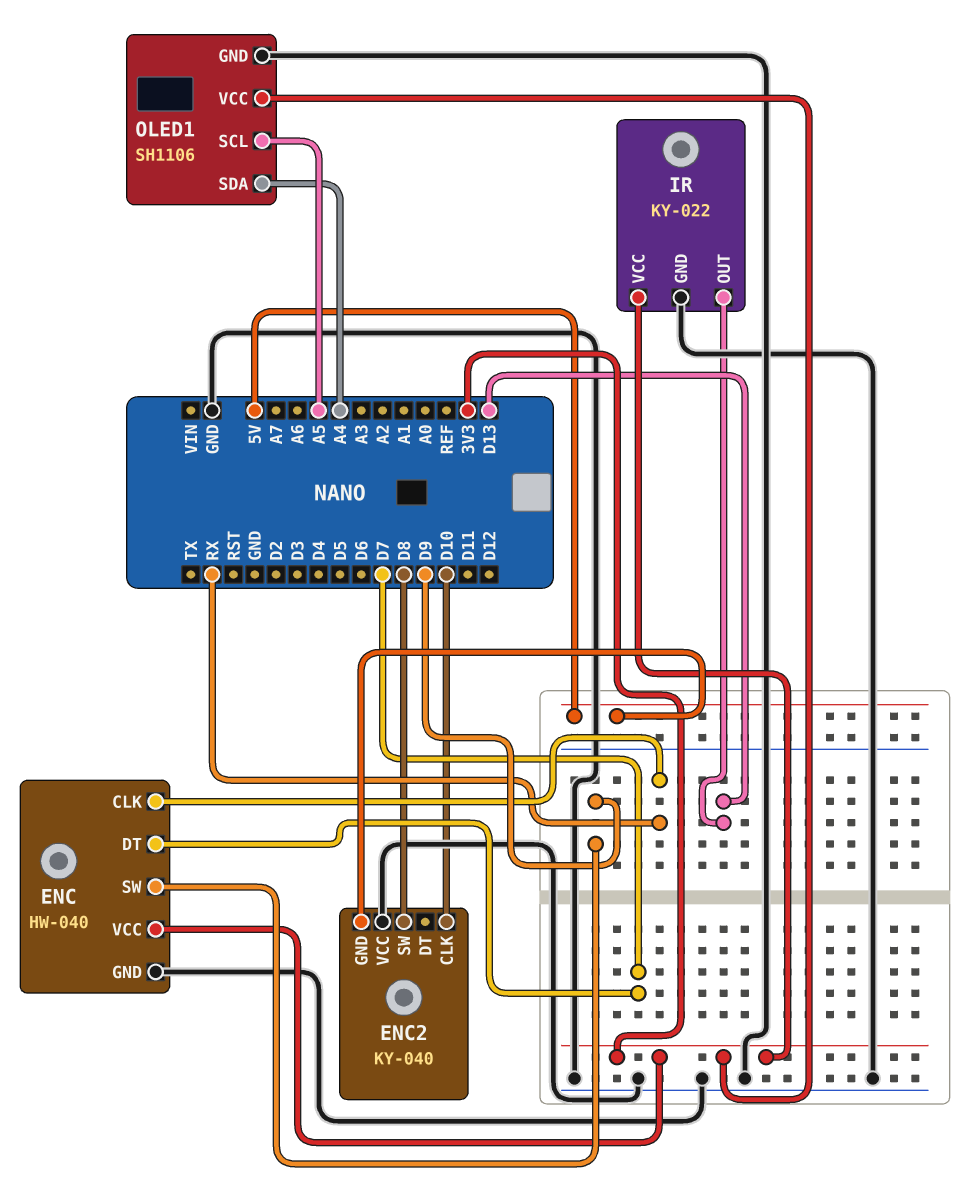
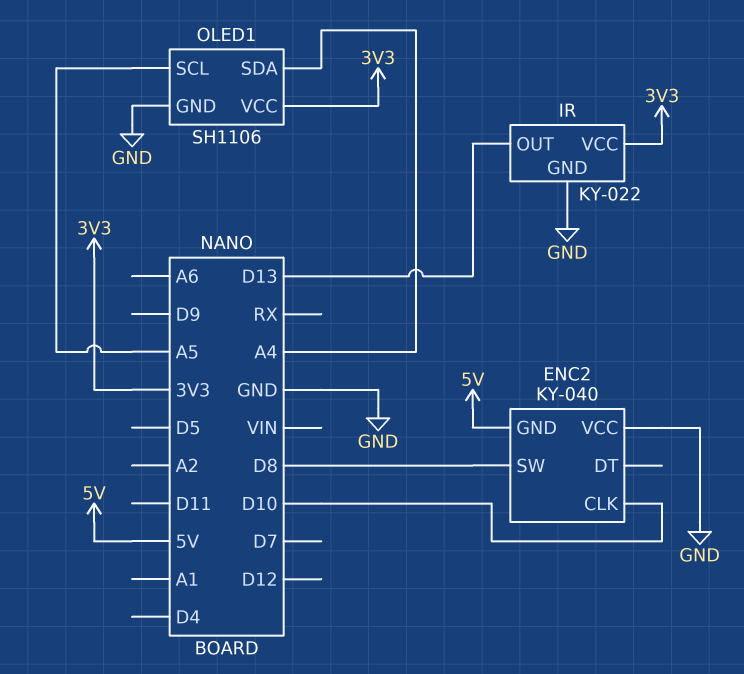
ENC: HW-040 -> none
ENC pin CLK: RX -> none
ENC pin DT: D7 -> none
ENC pin GND: GND -> none
ENC pin SW: D9 -> none
ENC pin VCC: 3V3 -> none

